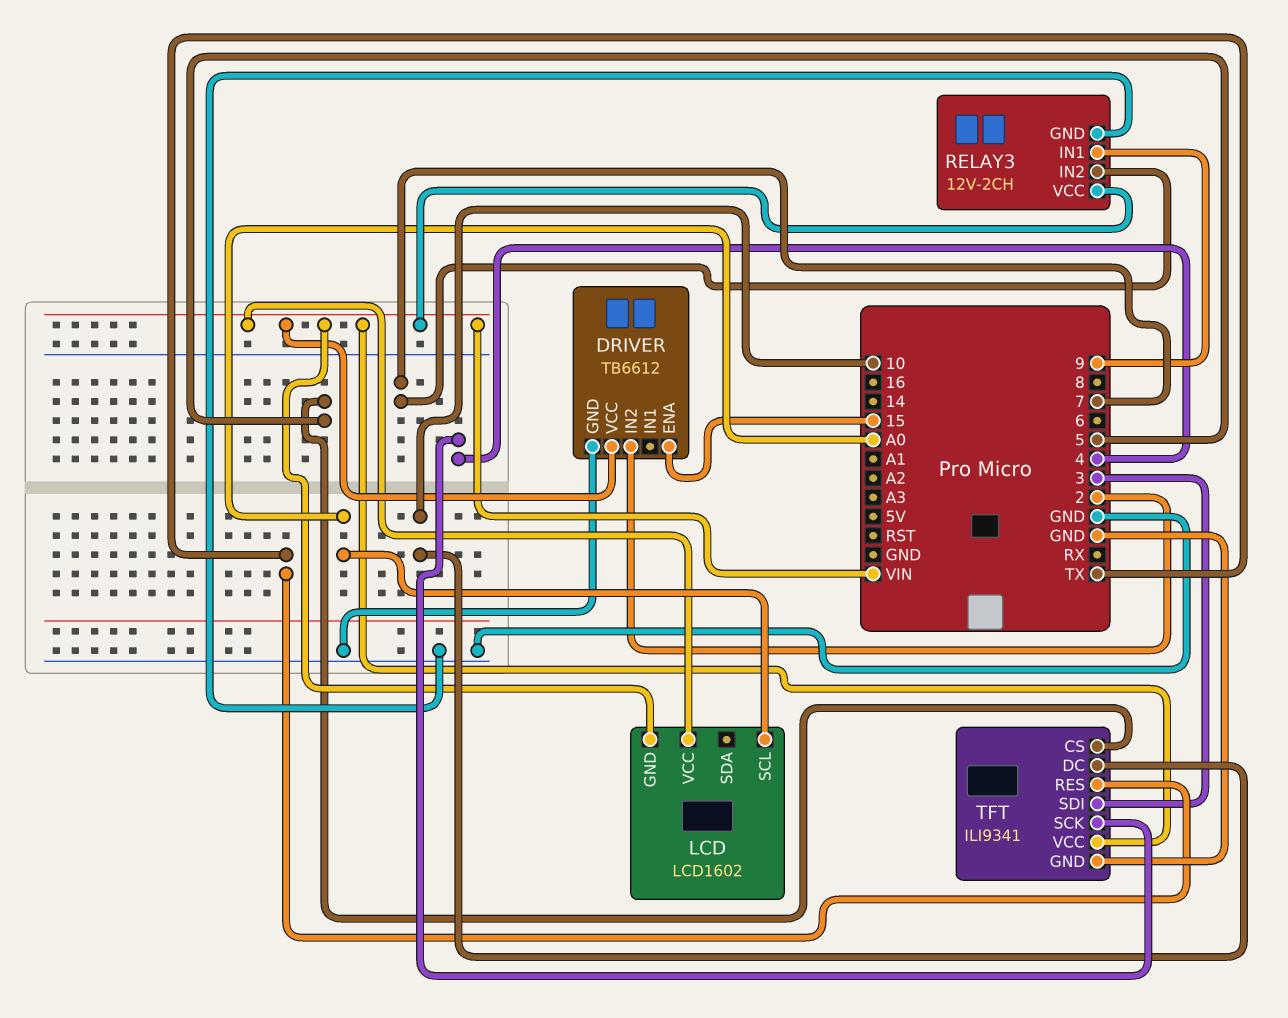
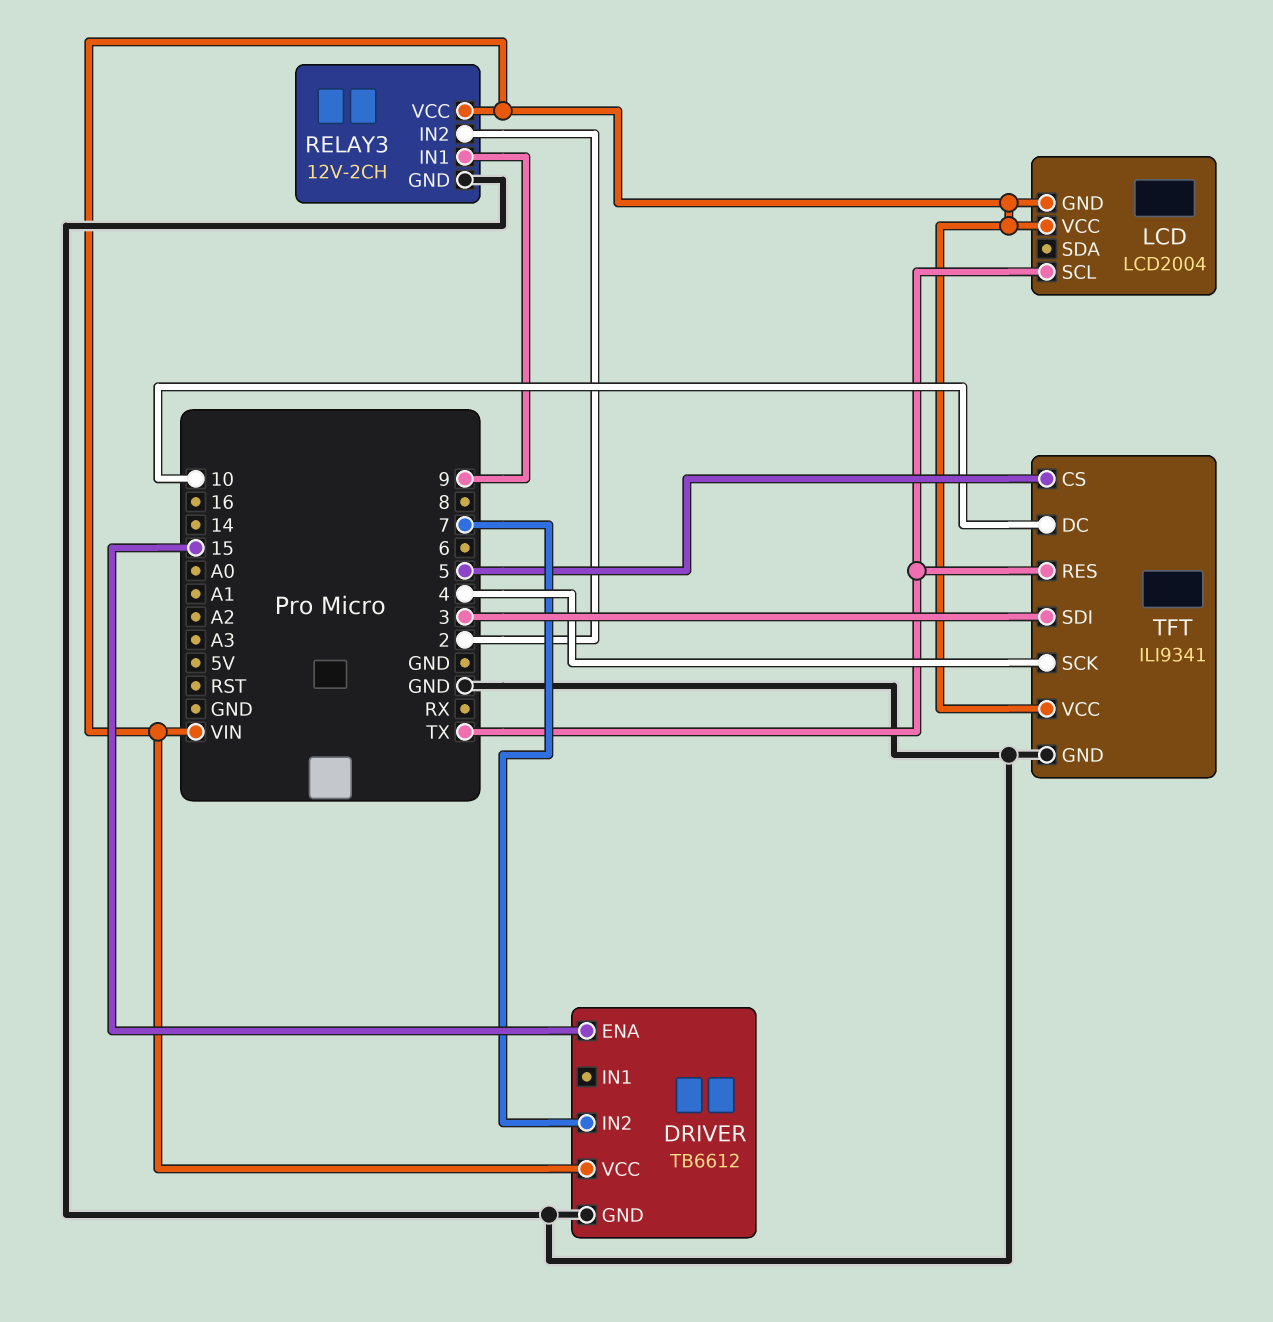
DRIVER pin IN2: 2 -> 7
LCD: LCD1602 -> LCD2004
LCD pin SCL: A0 -> TX
RELAY3 pin IN2: 7 -> 2

